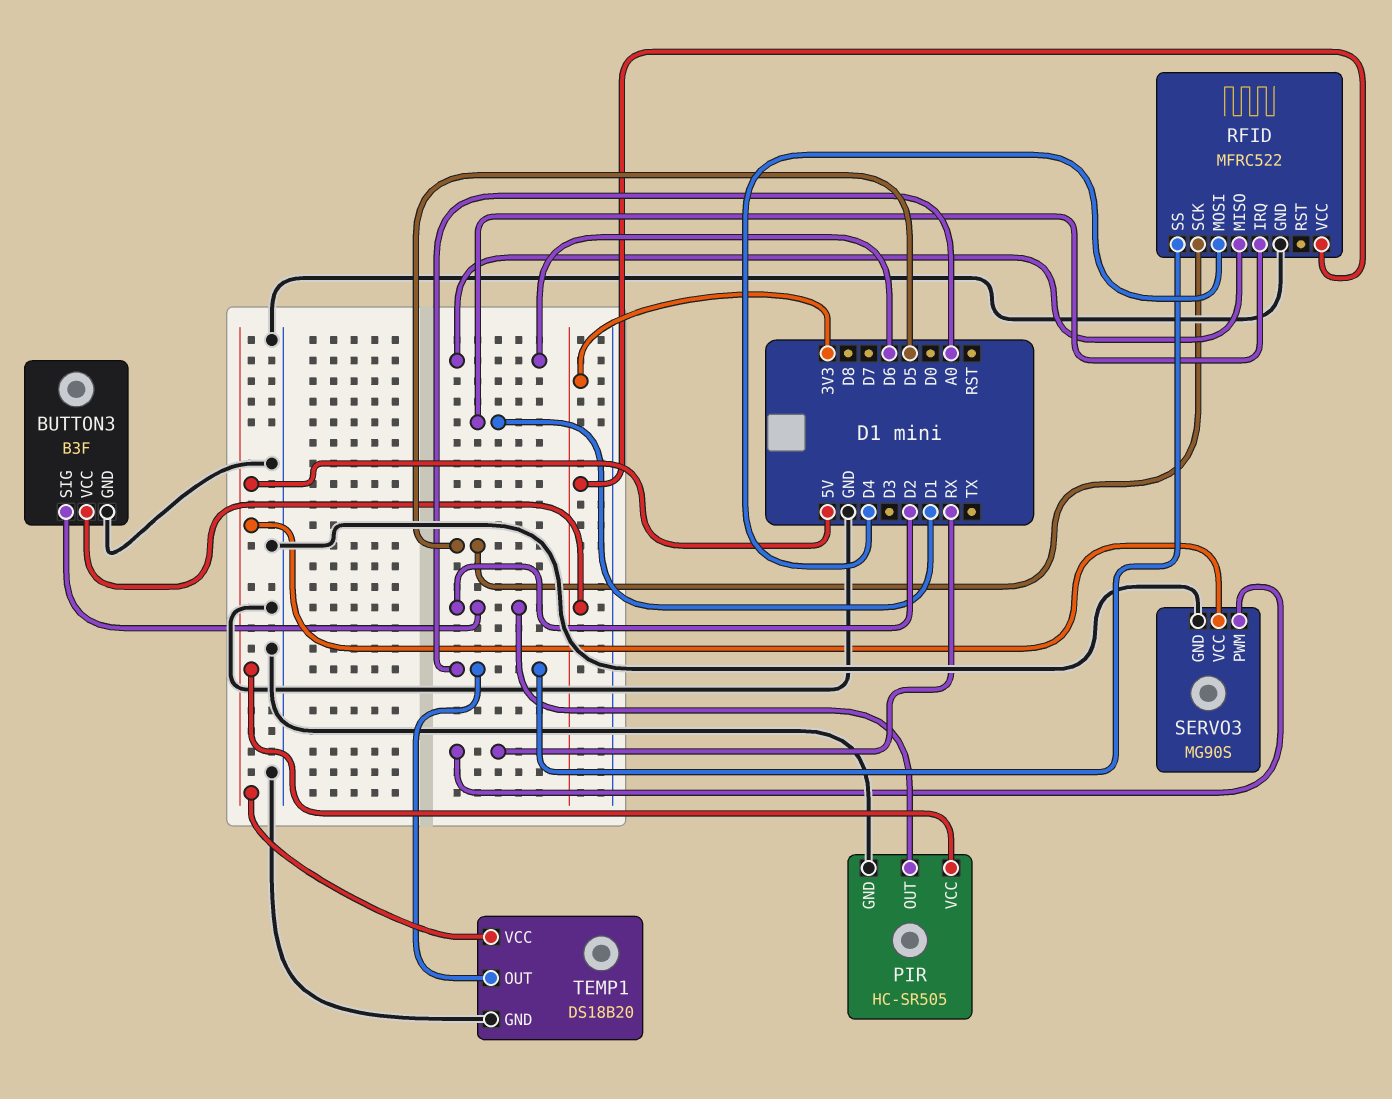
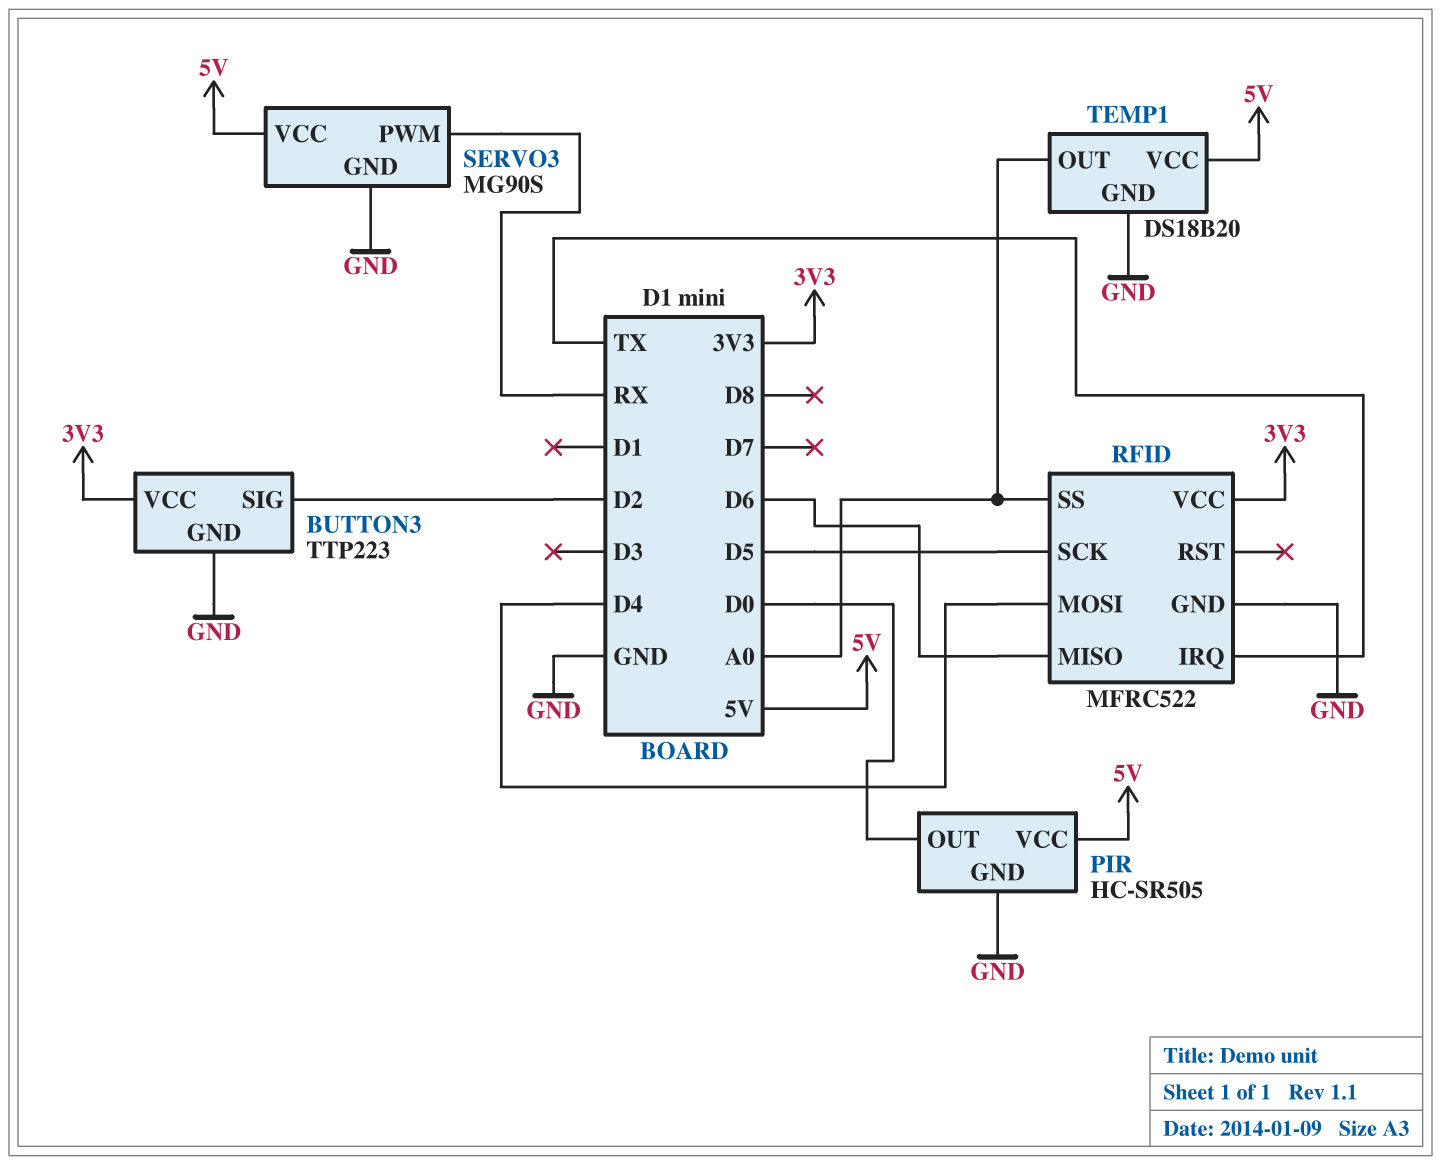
BUTTON3: B3F -> TTP223
PIR pin OUT: D2 -> D0
RFID pin IRQ: D1 -> TX

